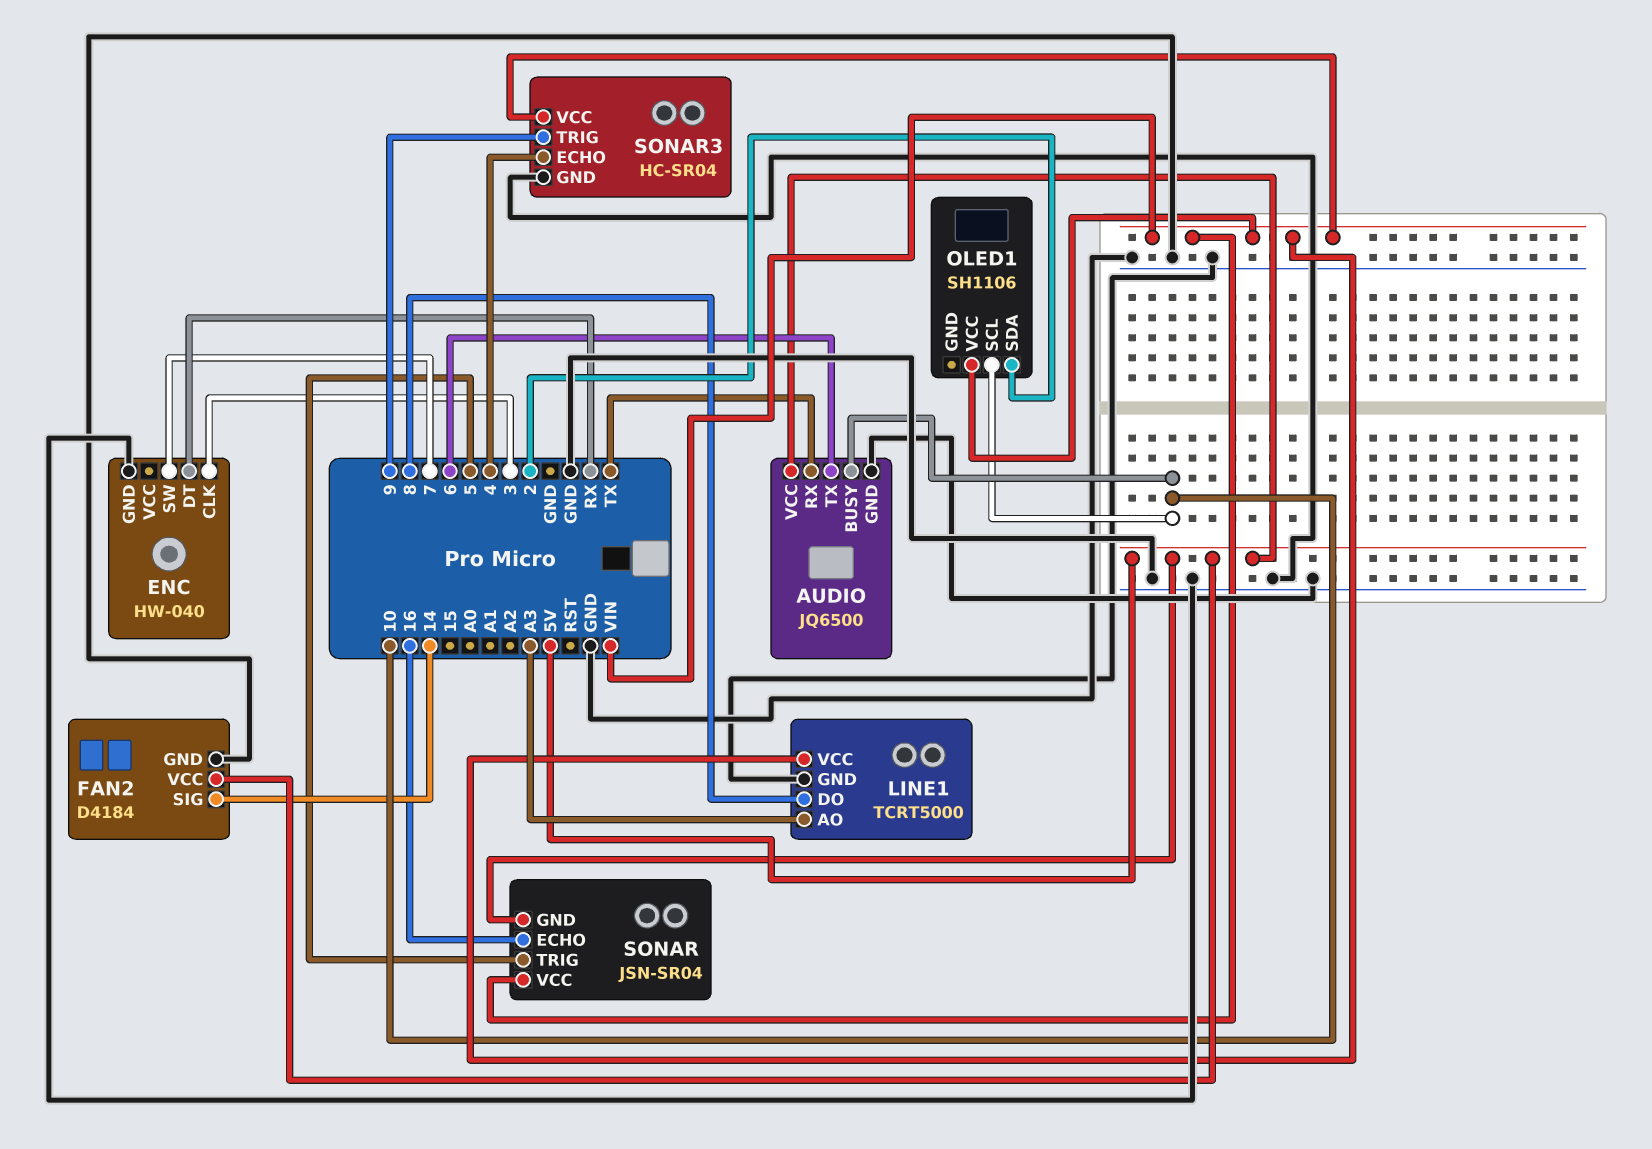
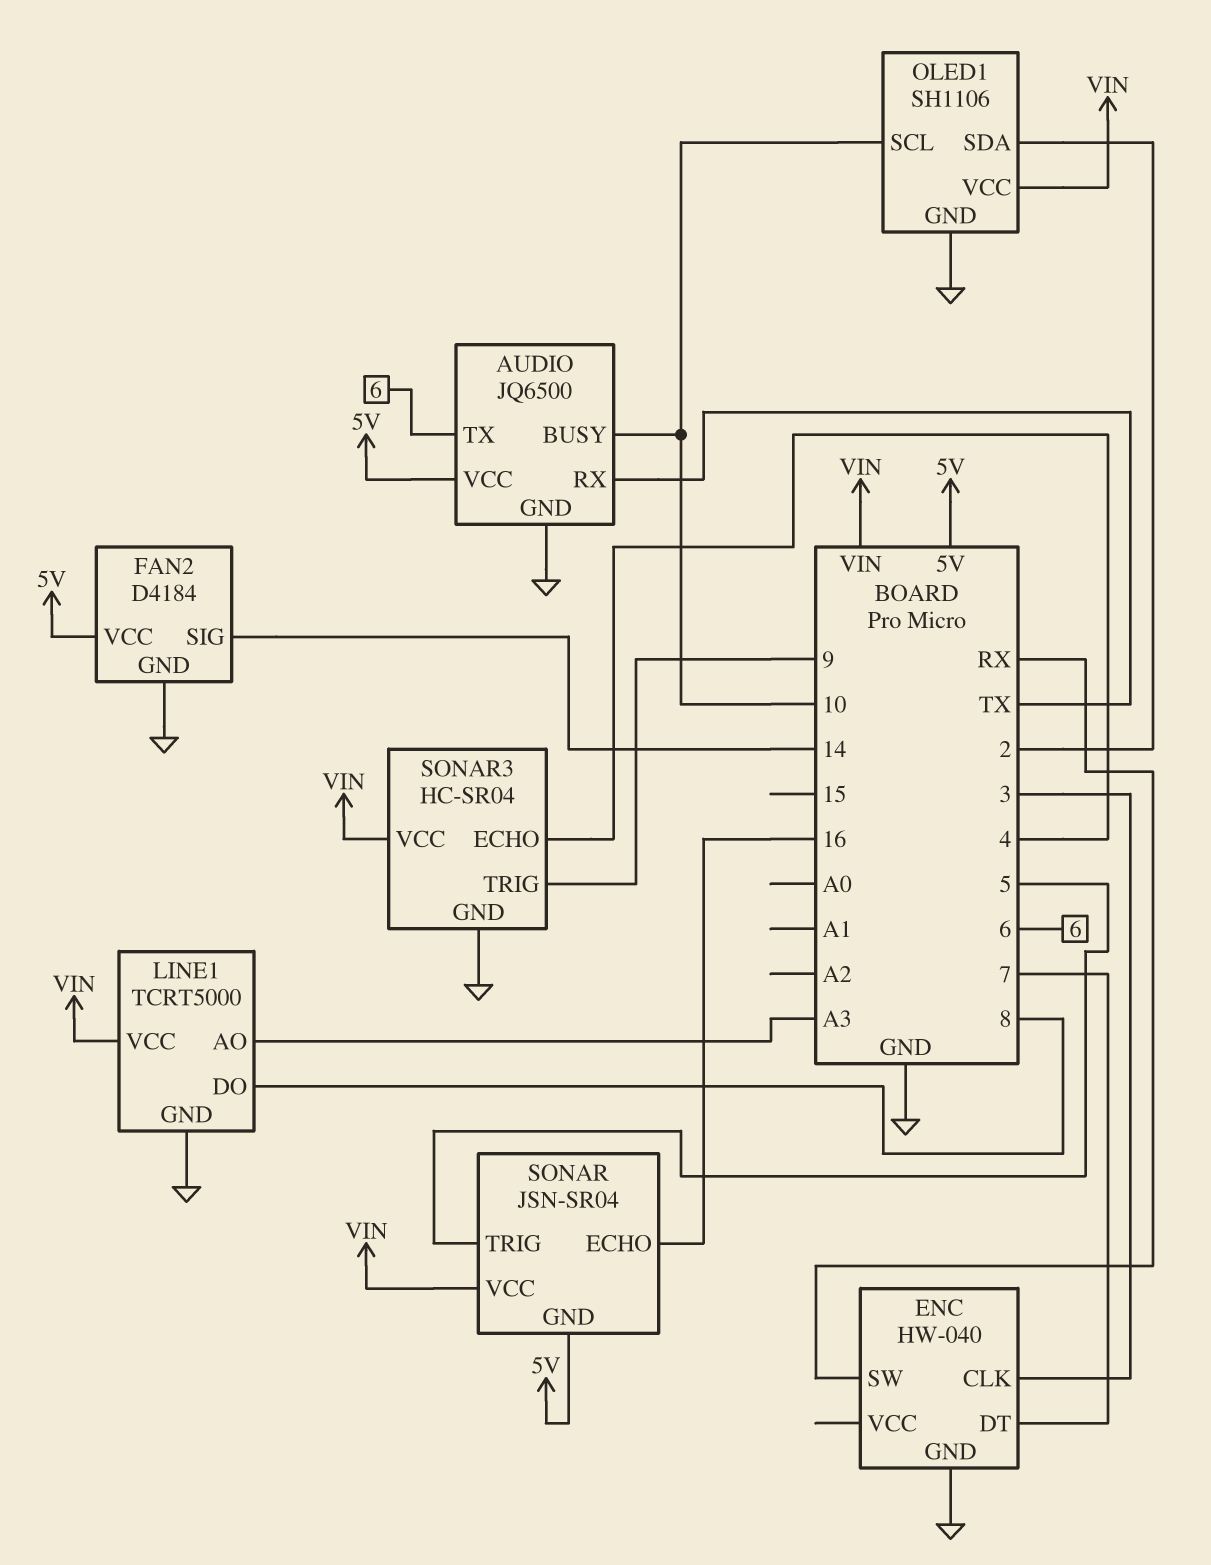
ENC pin DT: RX -> 7
ENC pin SW: 7 -> RX
OLED1 pin GND: none -> GND

